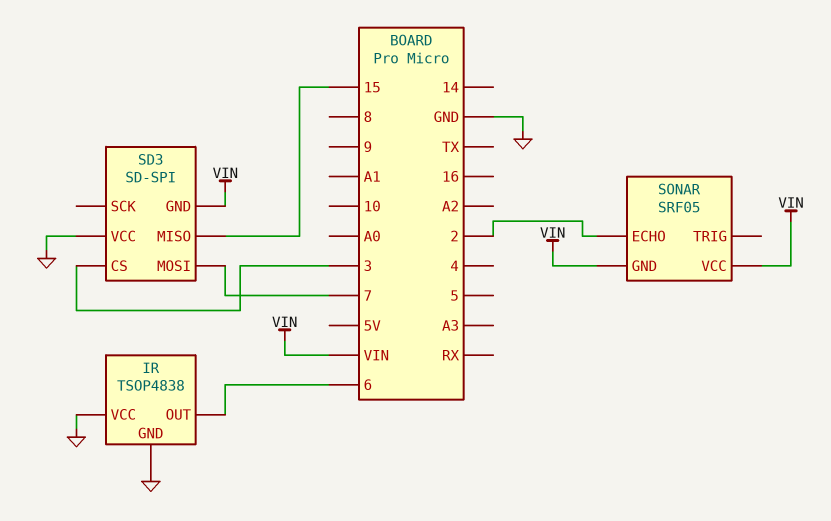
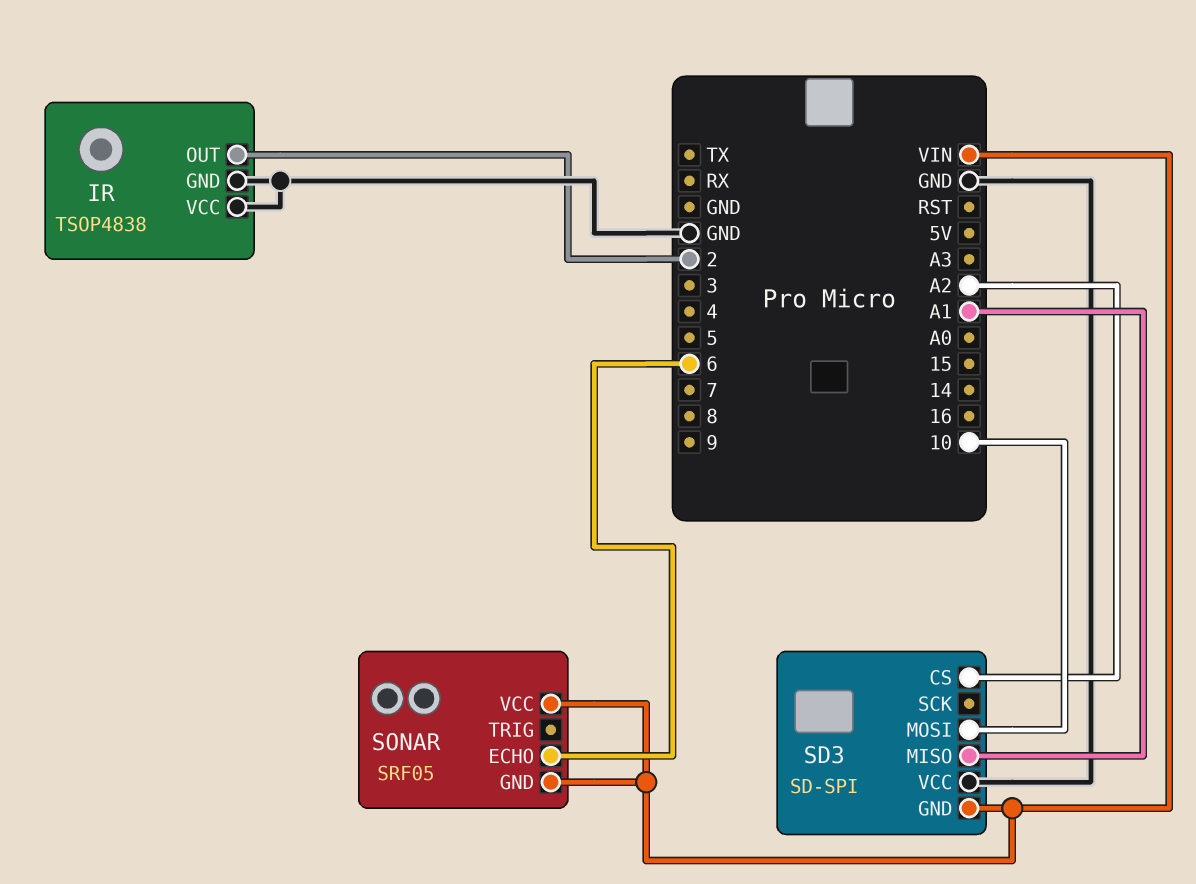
IR pin OUT: 6 -> 2
SD3 pin CS: 3 -> A2
SD3 pin MISO: 15 -> A1
SD3 pin MOSI: 7 -> 10
SONAR pin ECHO: 2 -> 6

